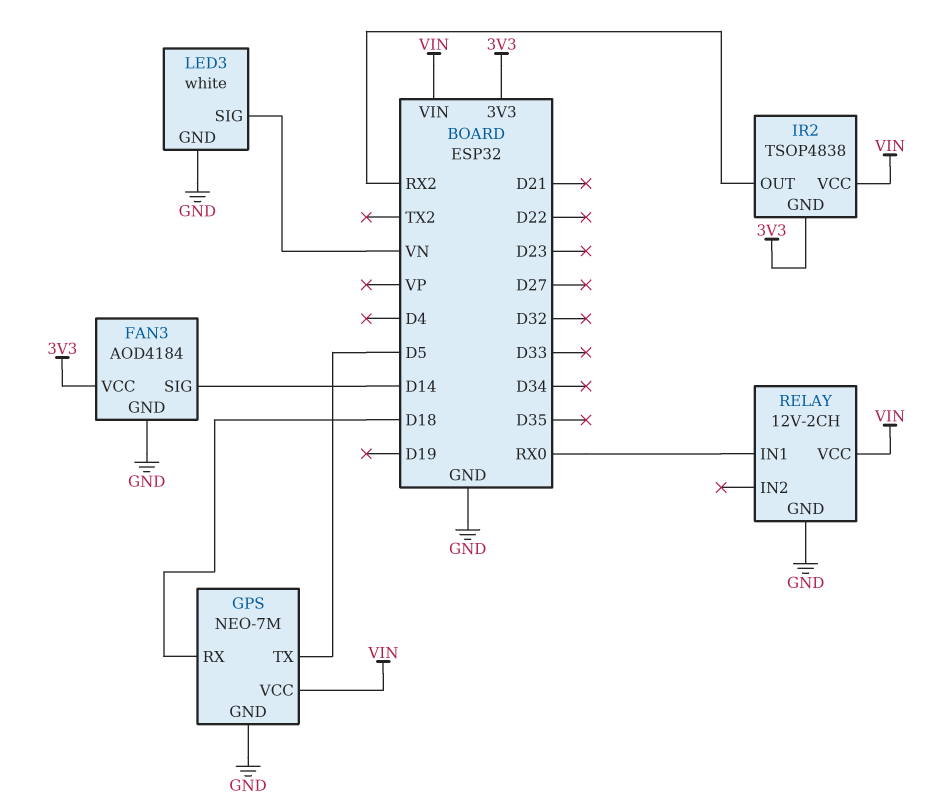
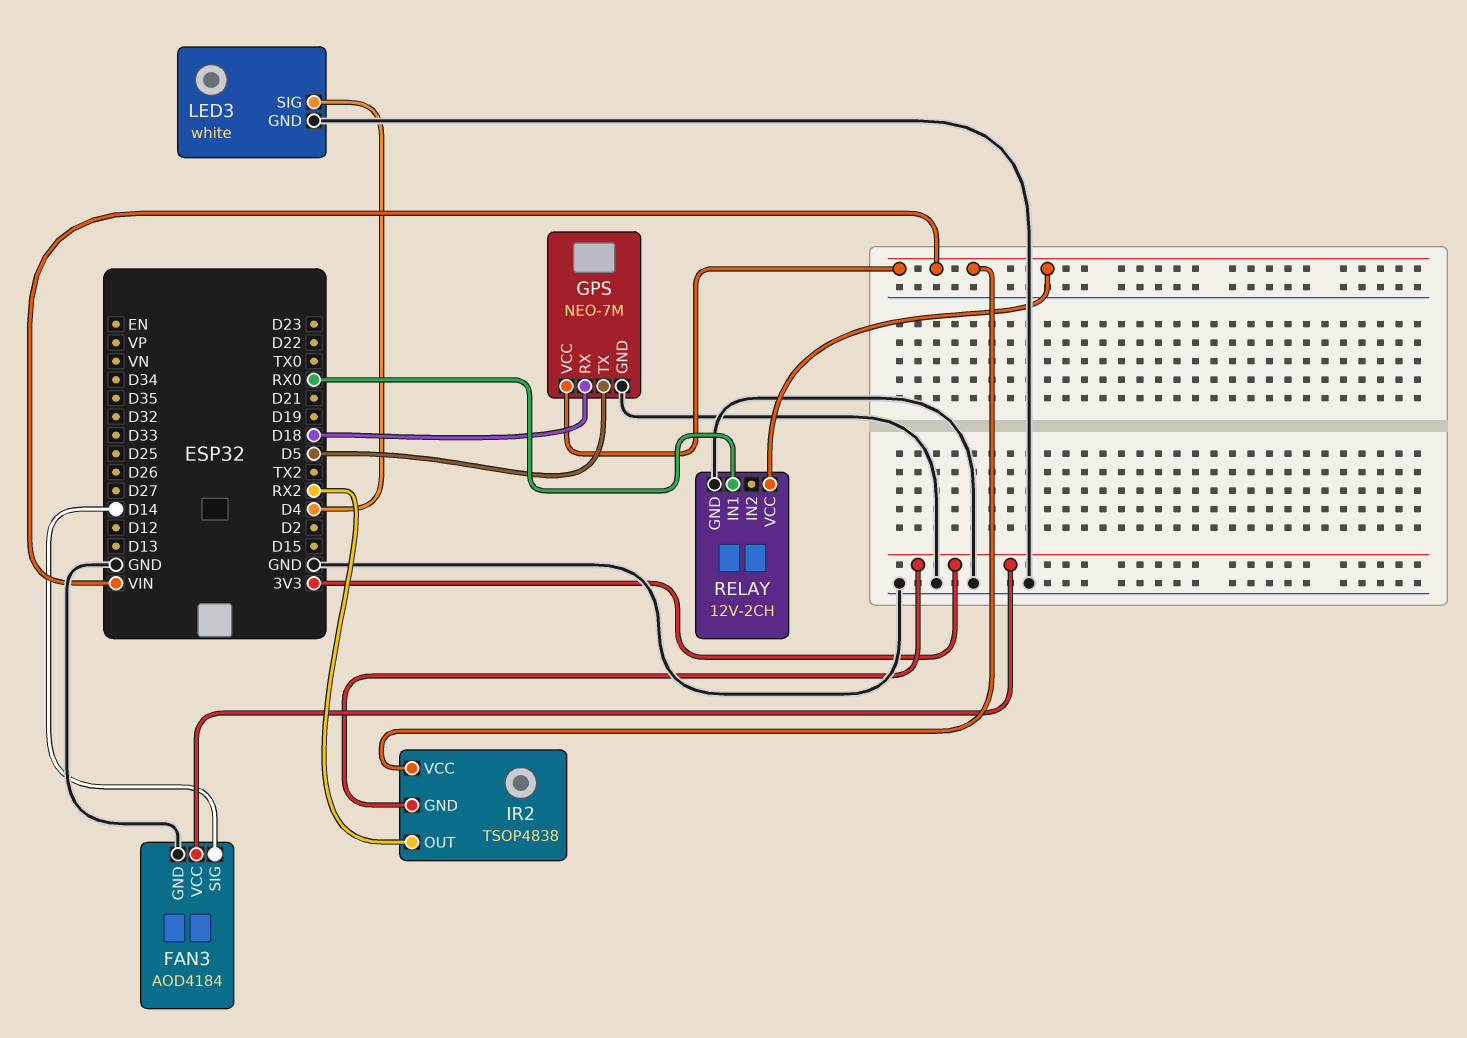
LED3 pin SIG: VN -> D4

